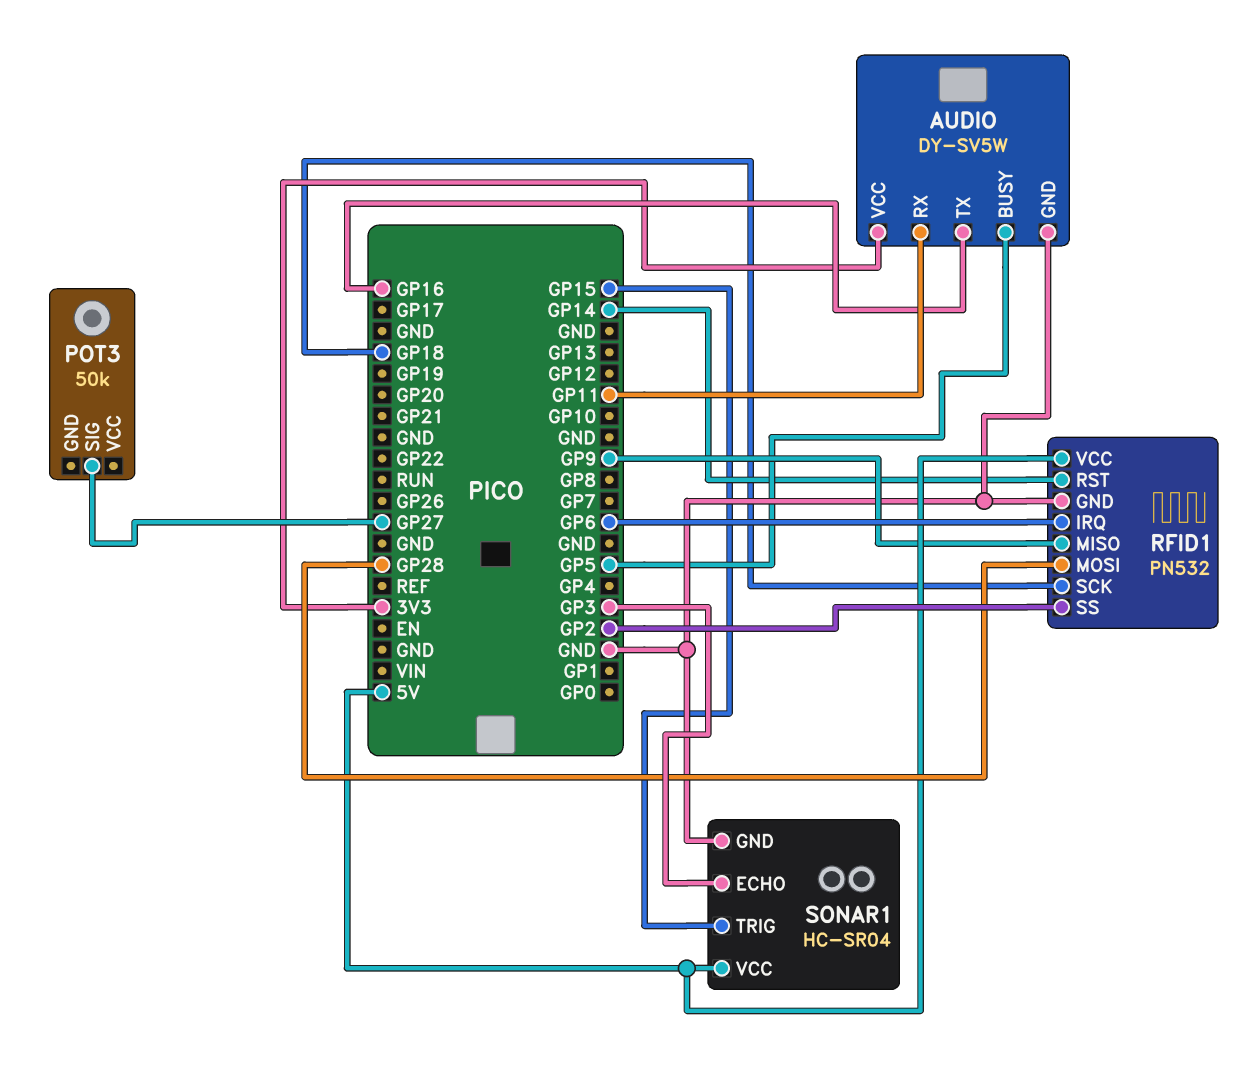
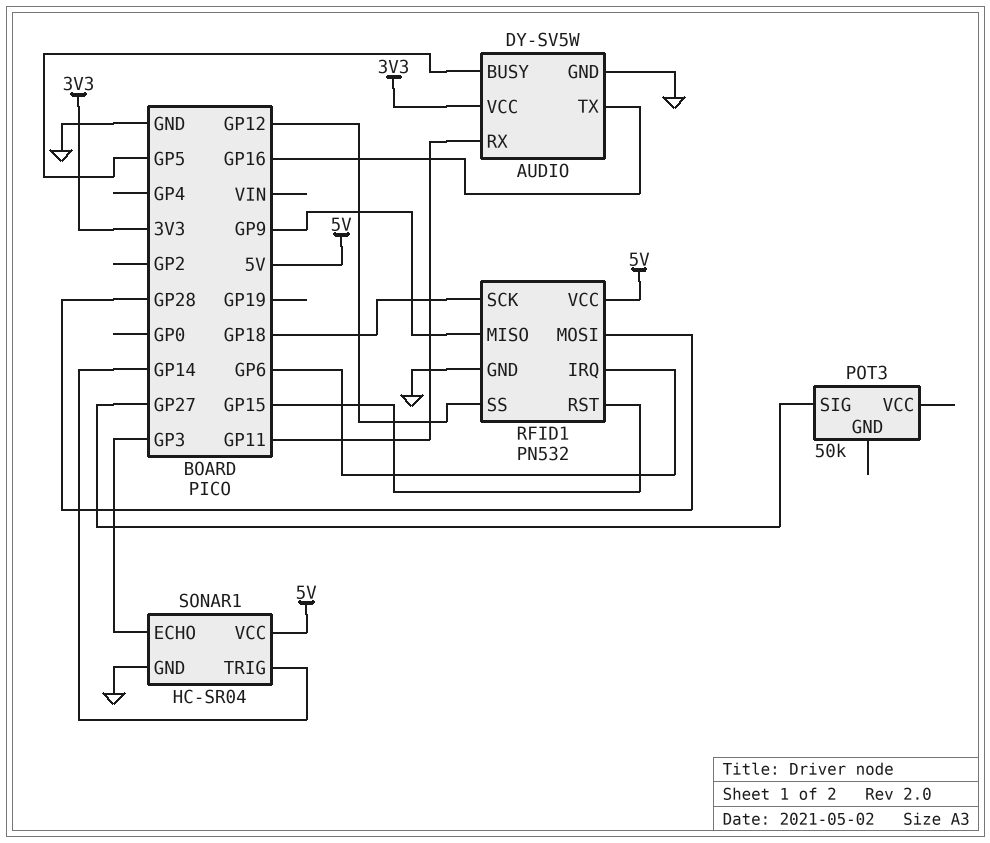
RFID1 pin RST: GP14 -> GP15
RFID1 pin SS: GP2 -> GP12
SONAR1 pin TRIG: GP15 -> GP14

